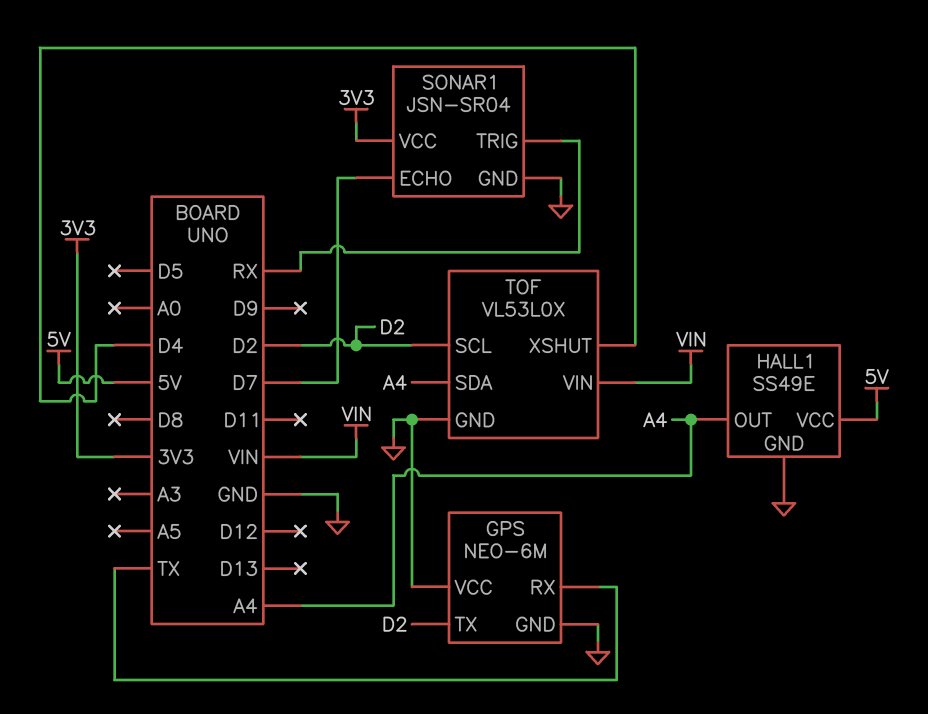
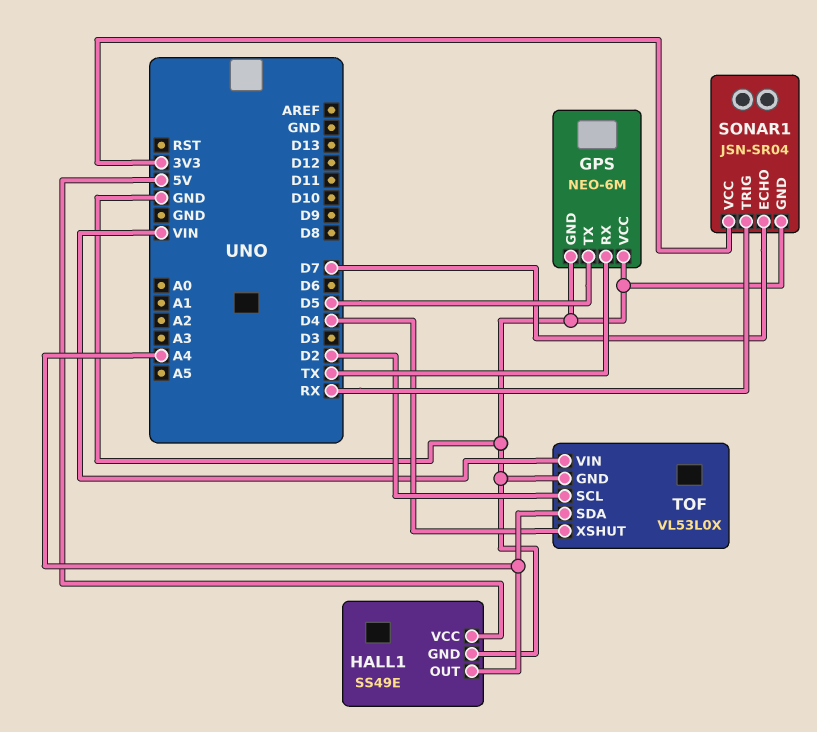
GPS pin TX: D2 -> D5

